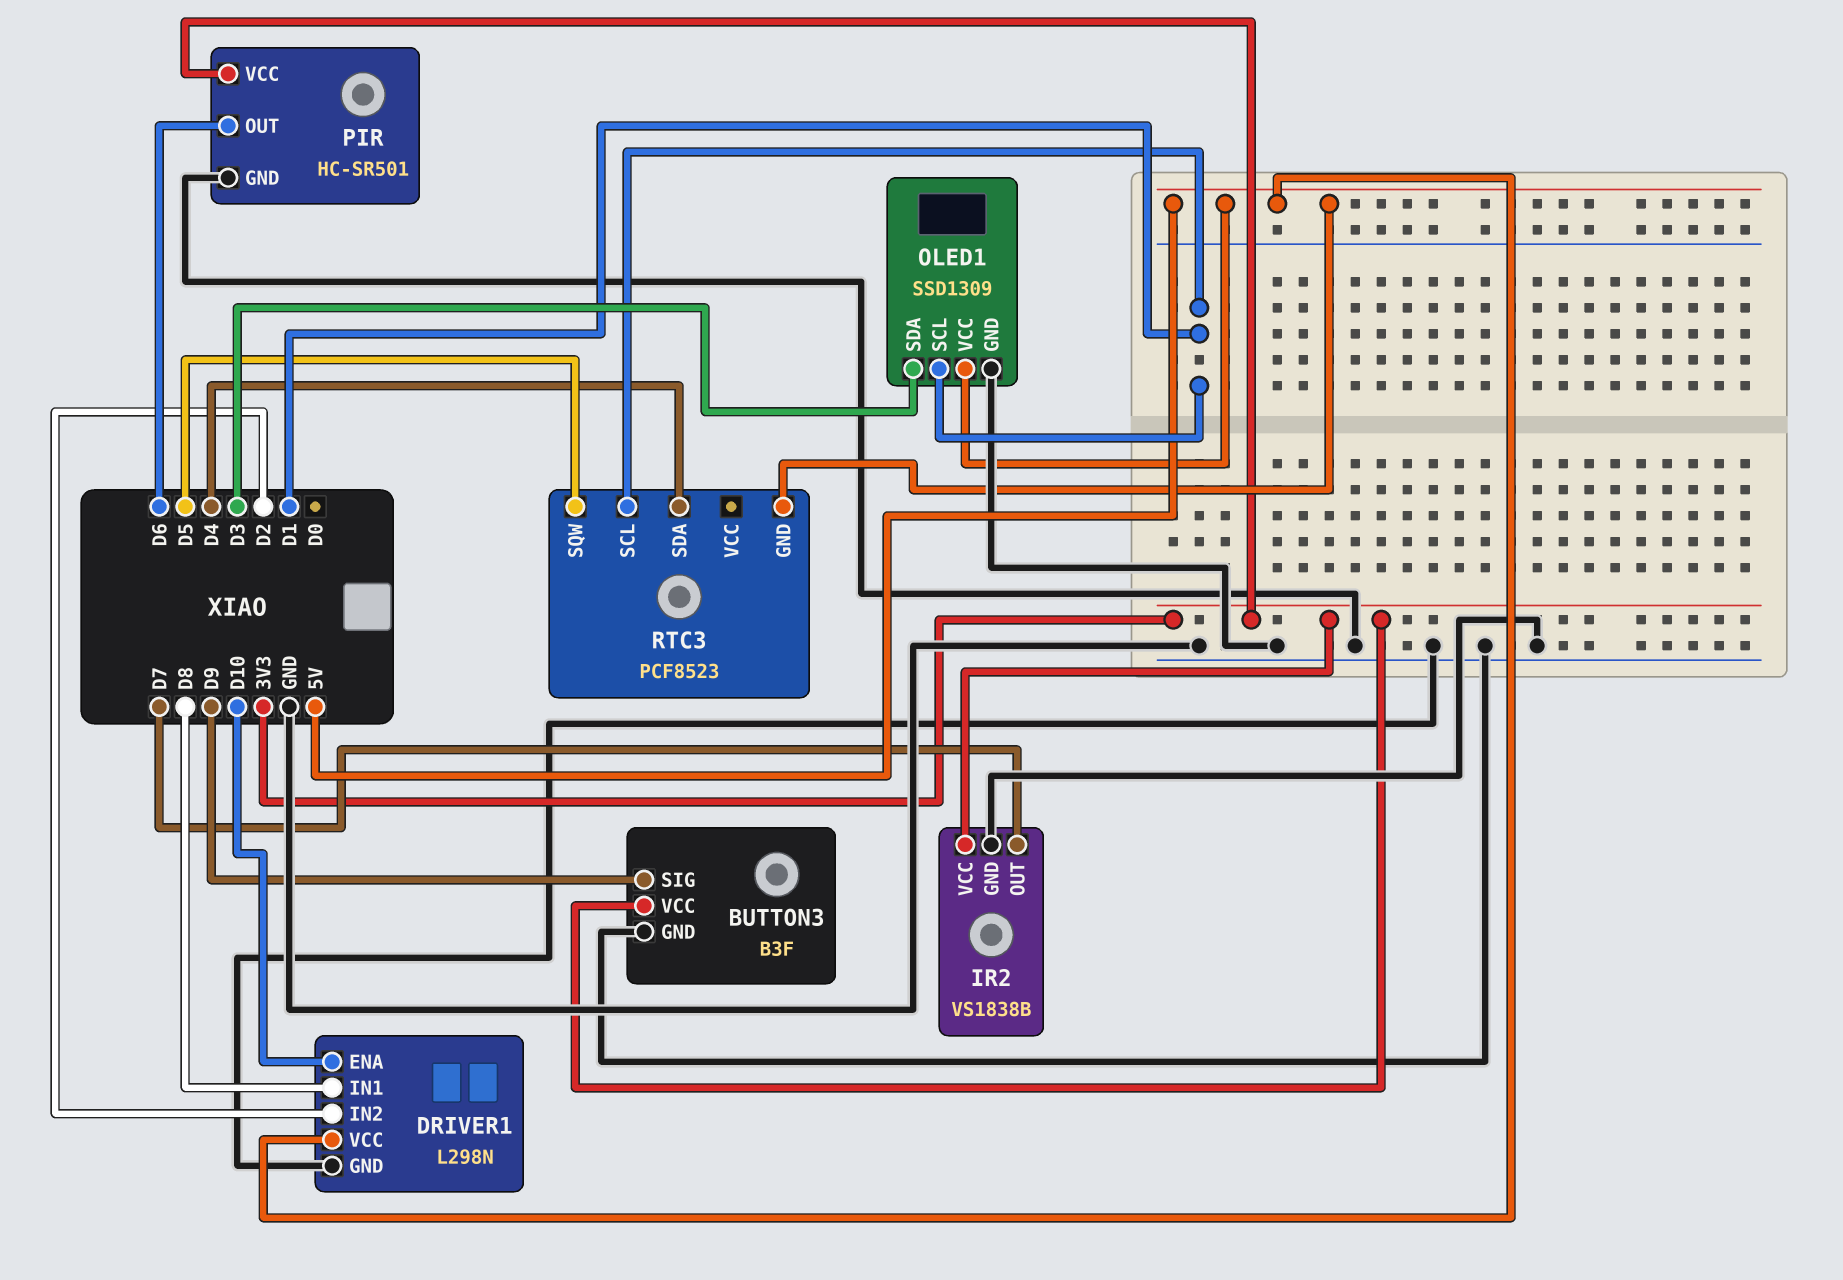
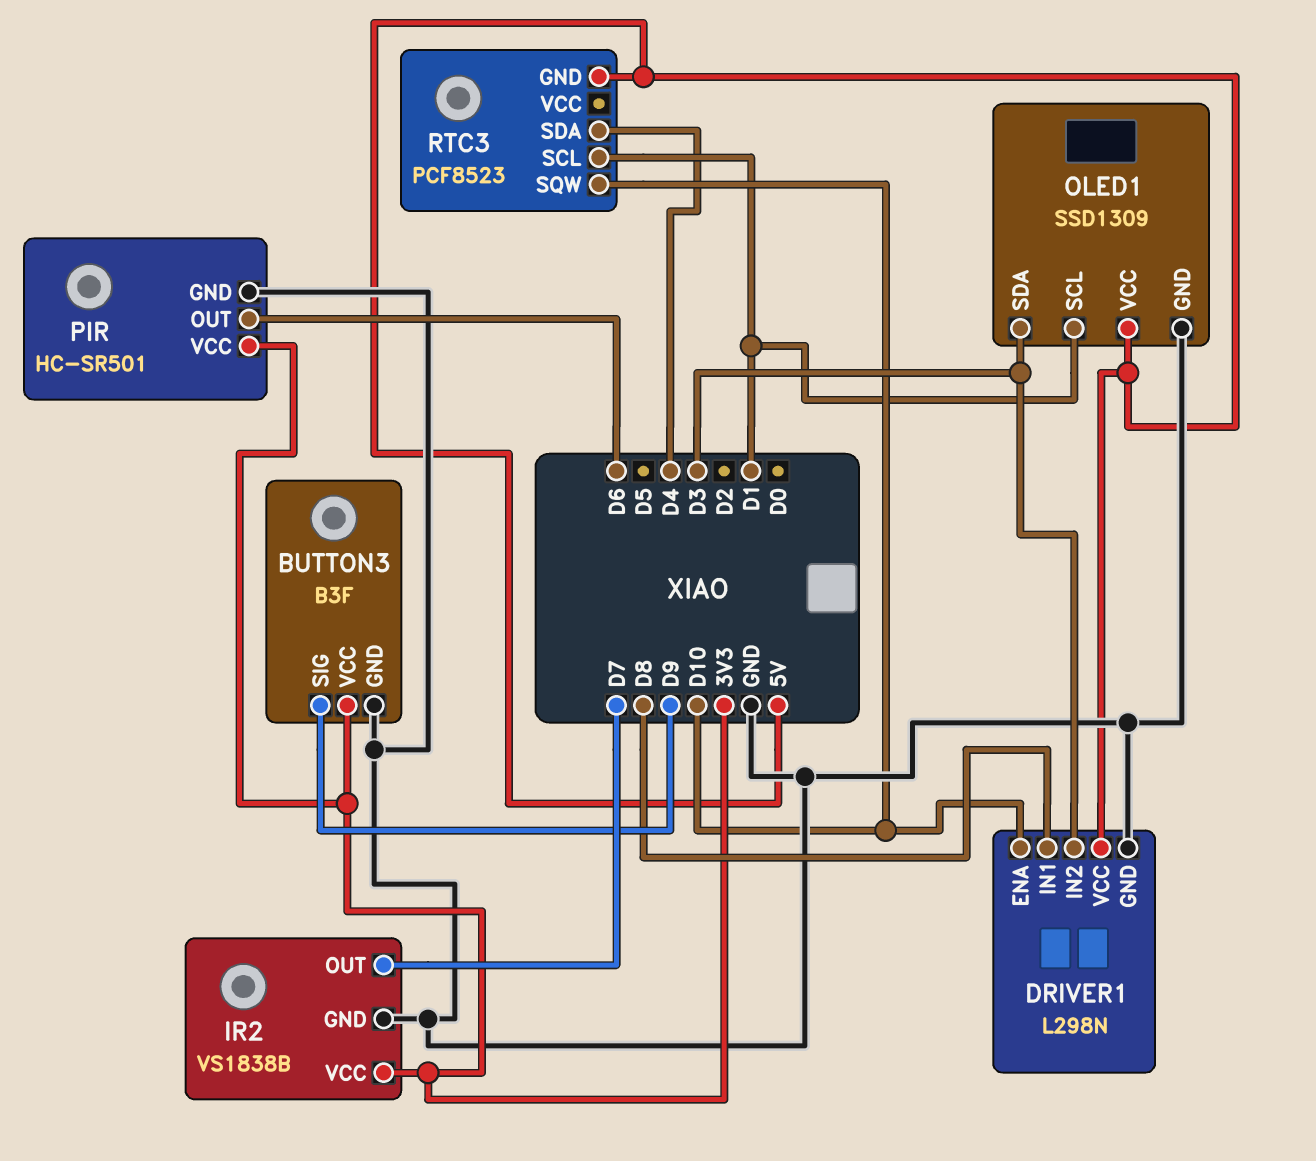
DRIVER1 pin IN2: D2 -> D3
RTC3 pin SQW: D5 -> D10

